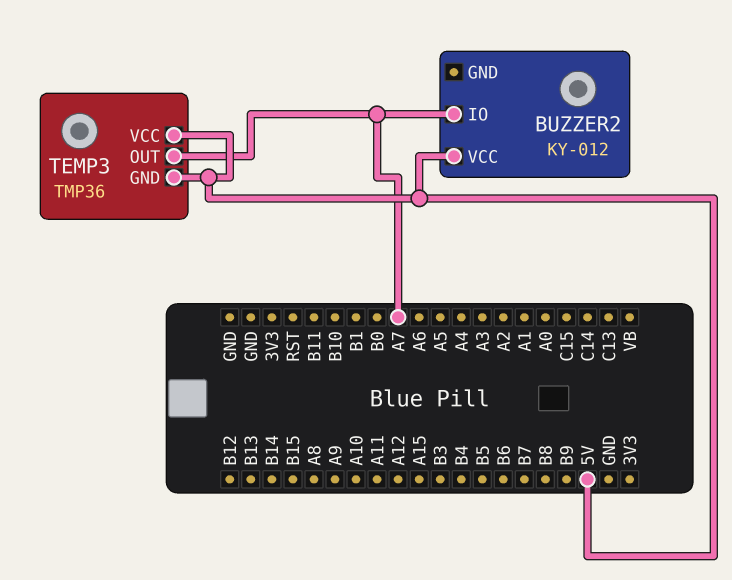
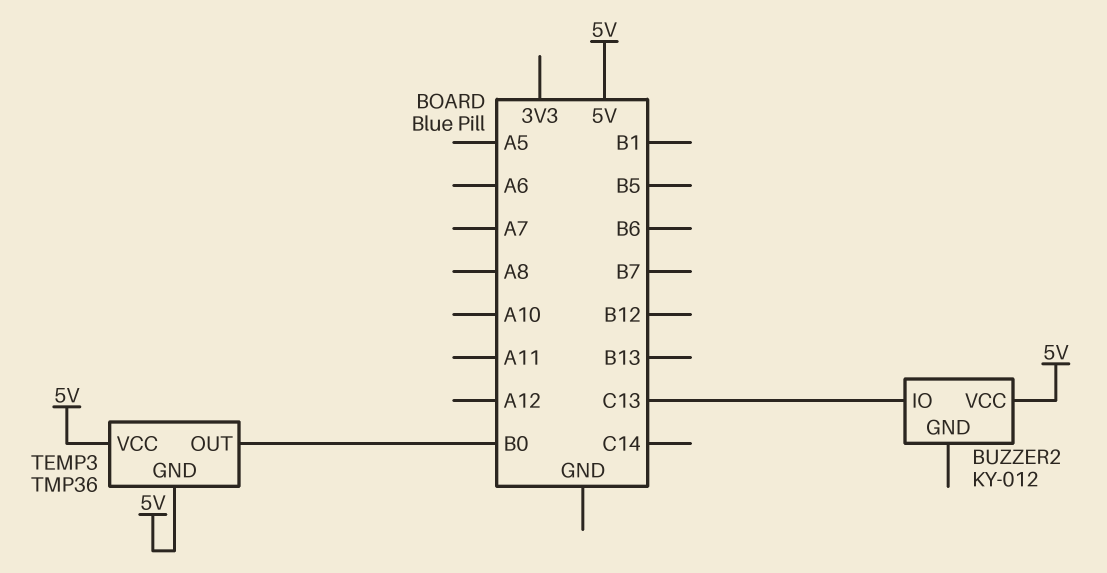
BUZZER2 pin IO: A7 -> C13
TEMP3 pin OUT: A7 -> B0

